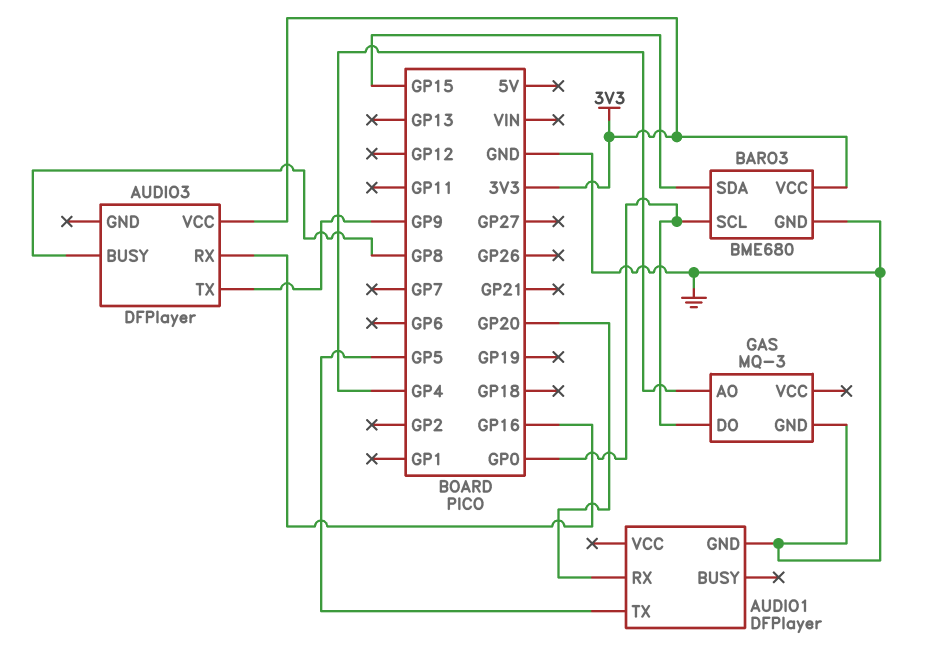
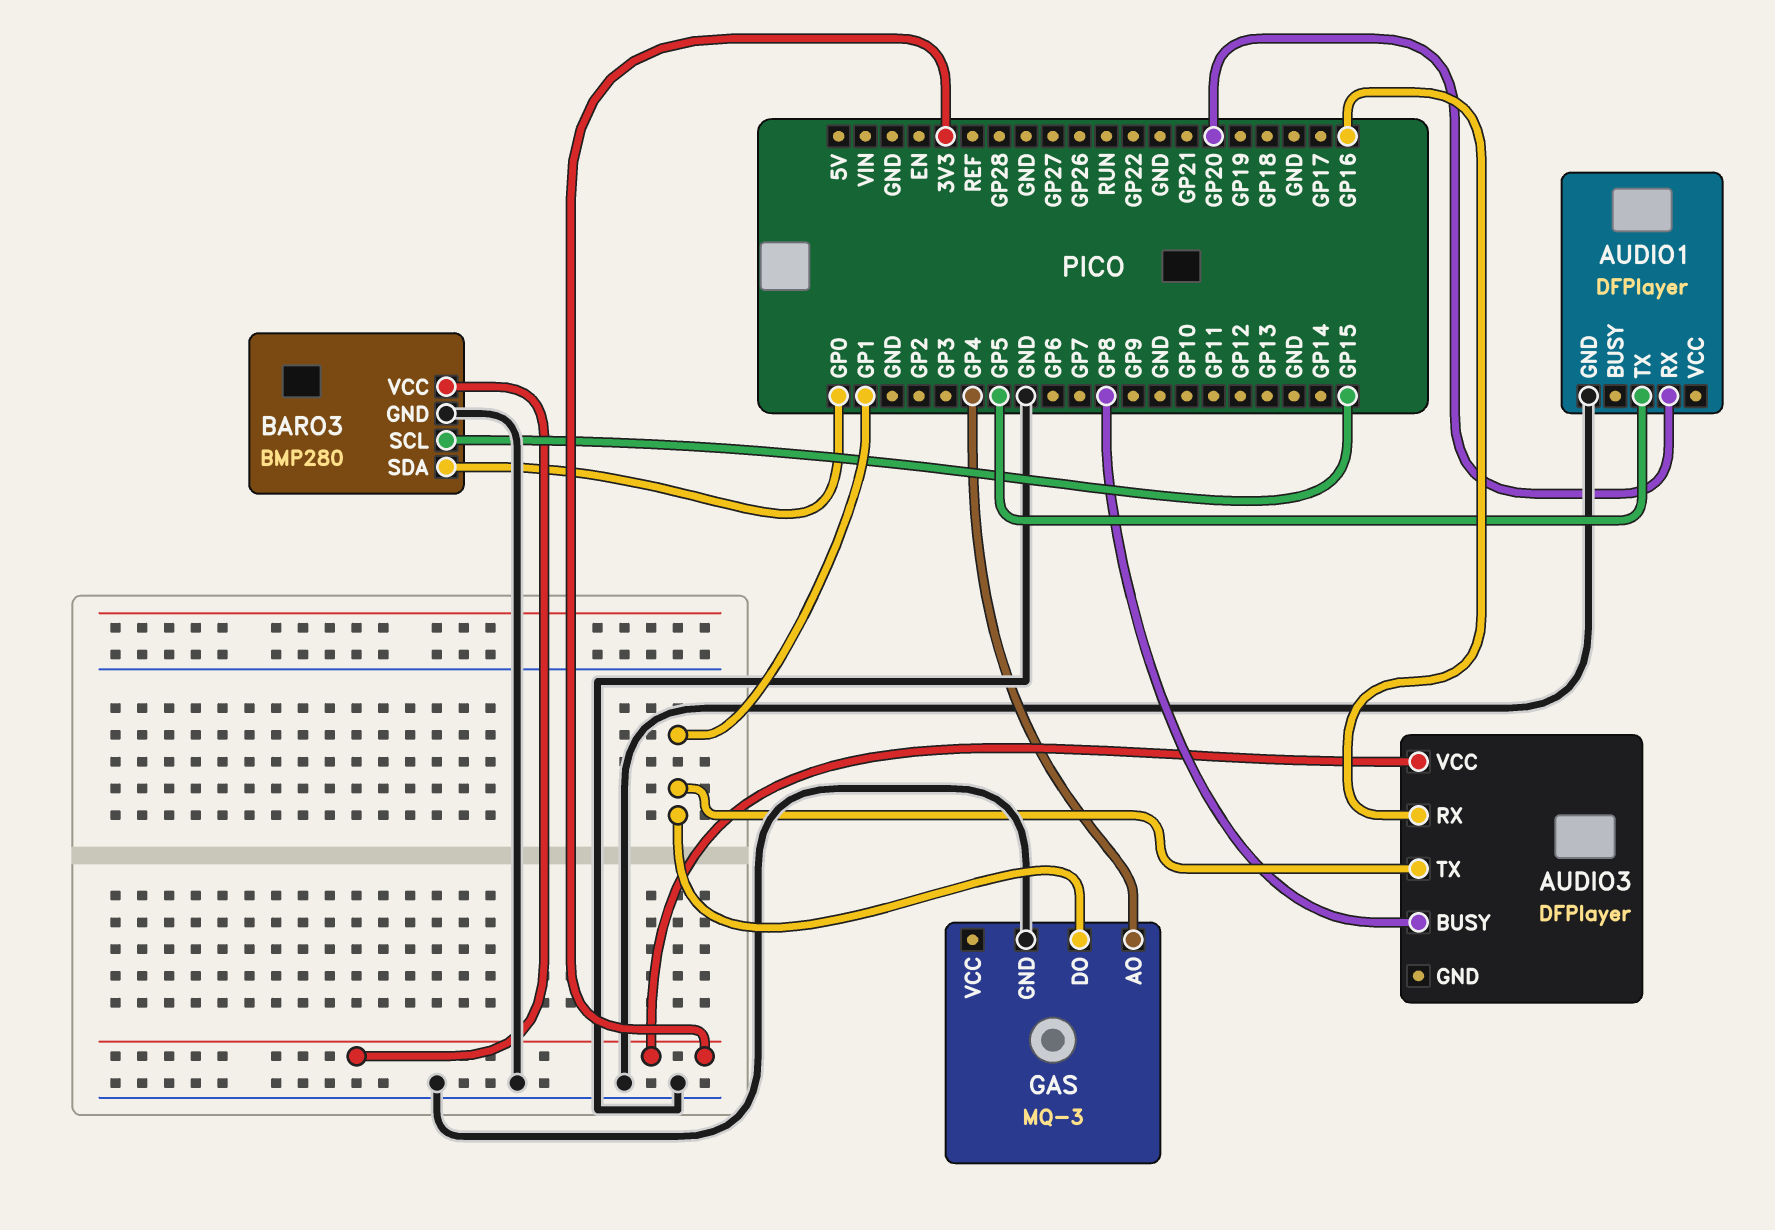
AUDIO3 pin TX: GP9 -> GP1
BARO3: BME680 -> BMP280
BARO3 pin SCL: GP0 -> GP15
BARO3 pin SDA: GP15 -> GP0
GAS pin DO: GP0 -> GP1

